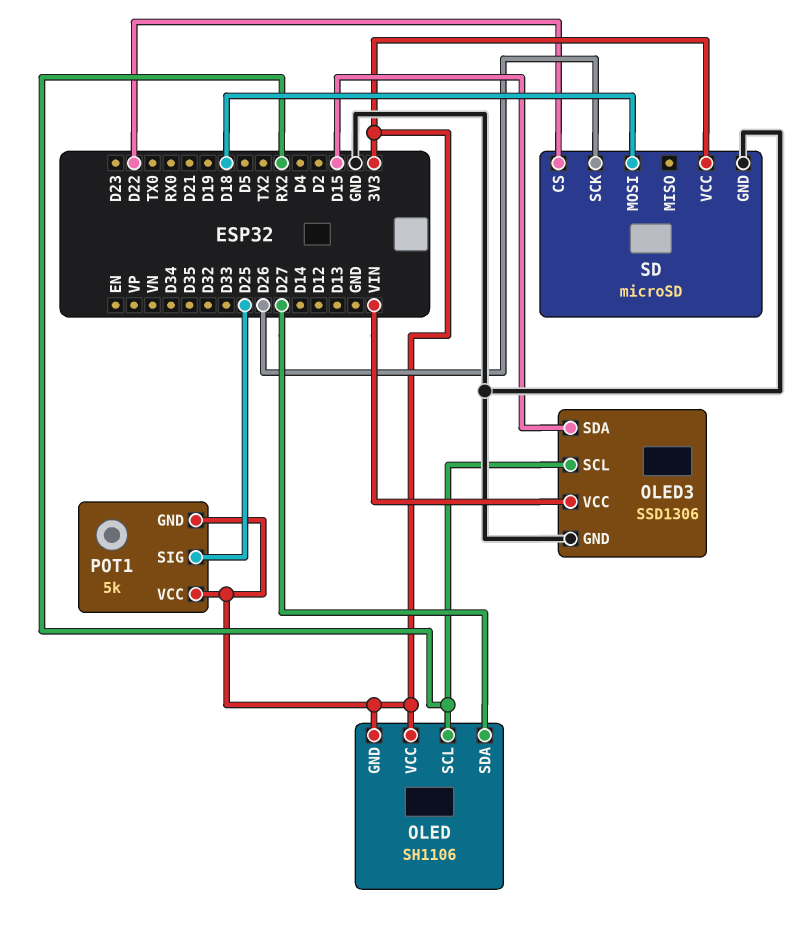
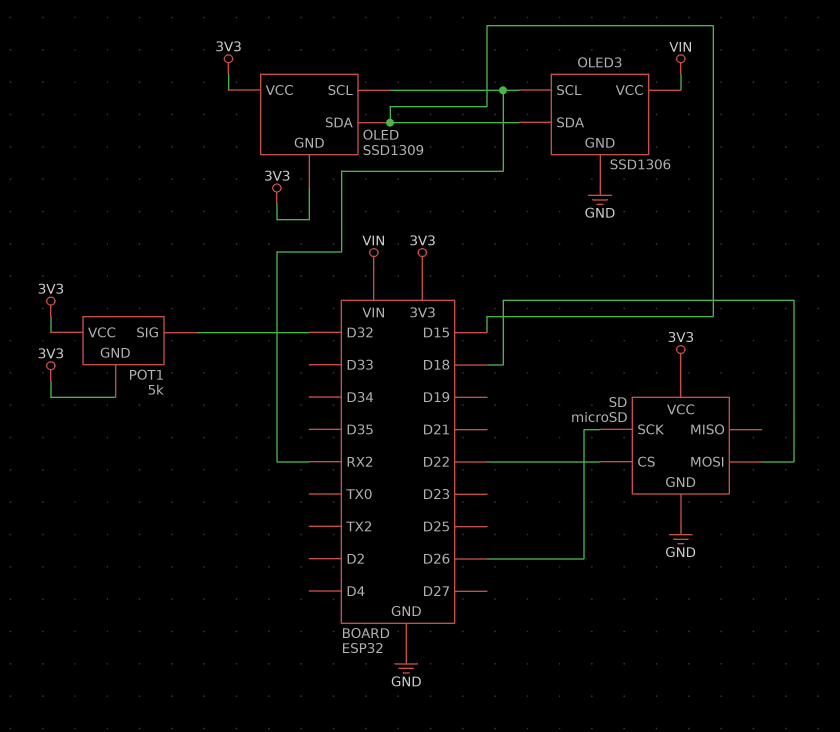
OLED: SH1106 -> SSD1309
OLED pin SDA: D27 -> D15
POT1 pin SIG: D25 -> D32

